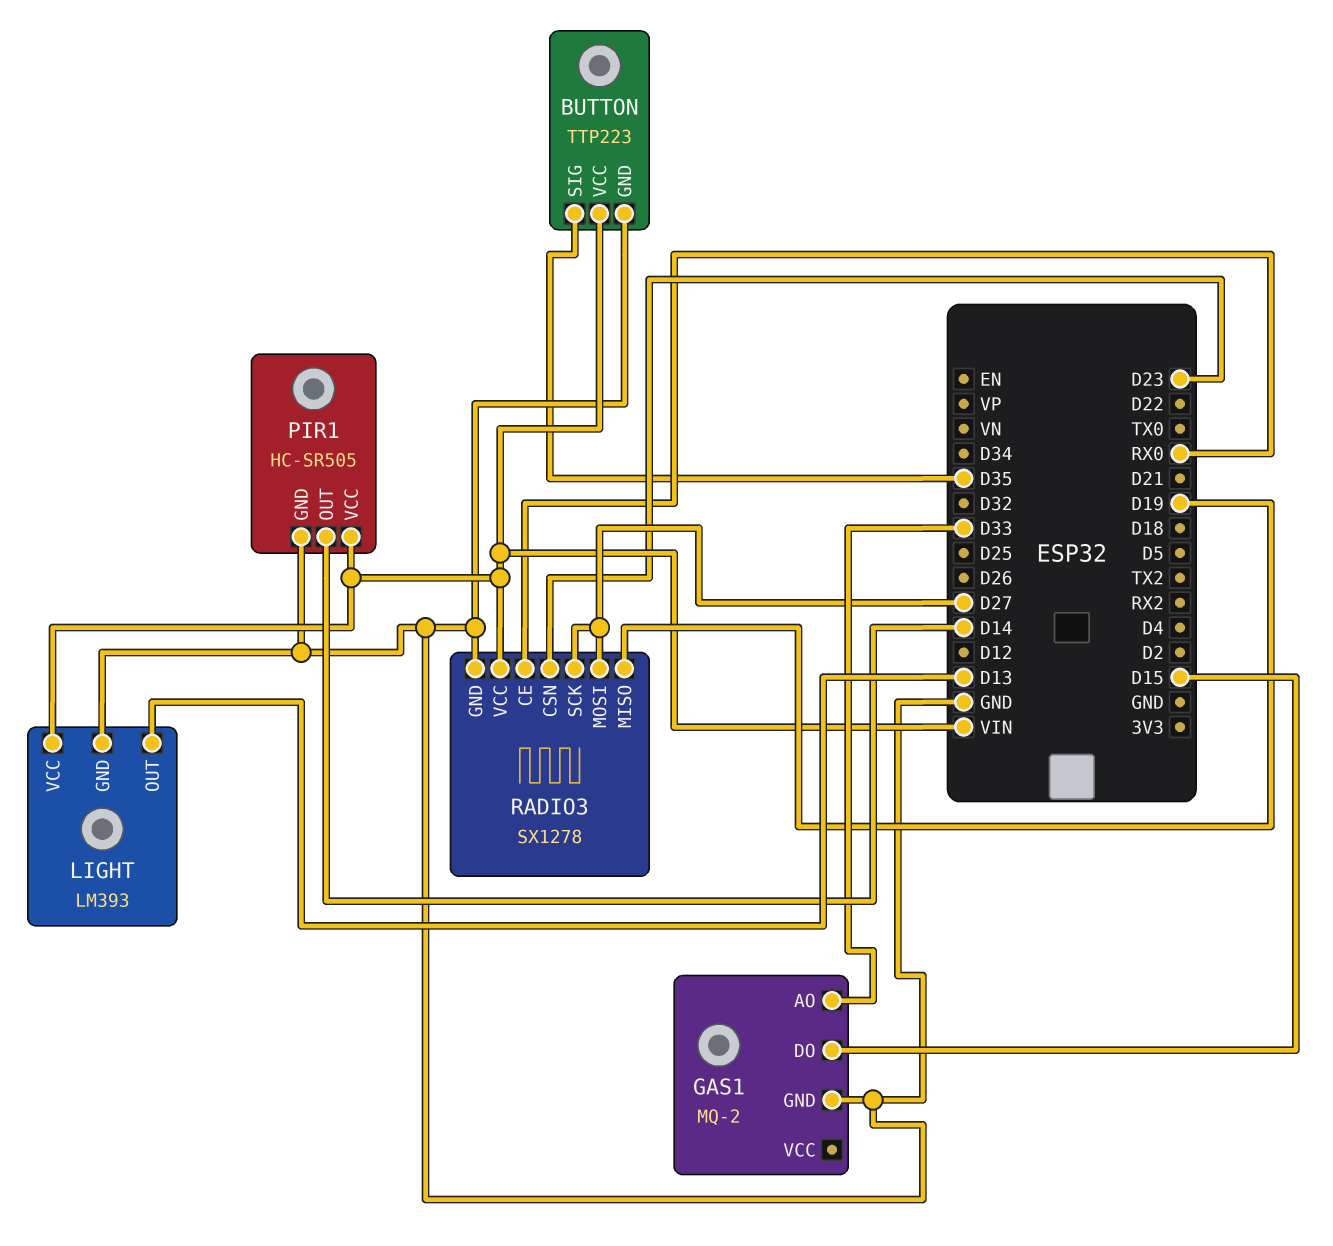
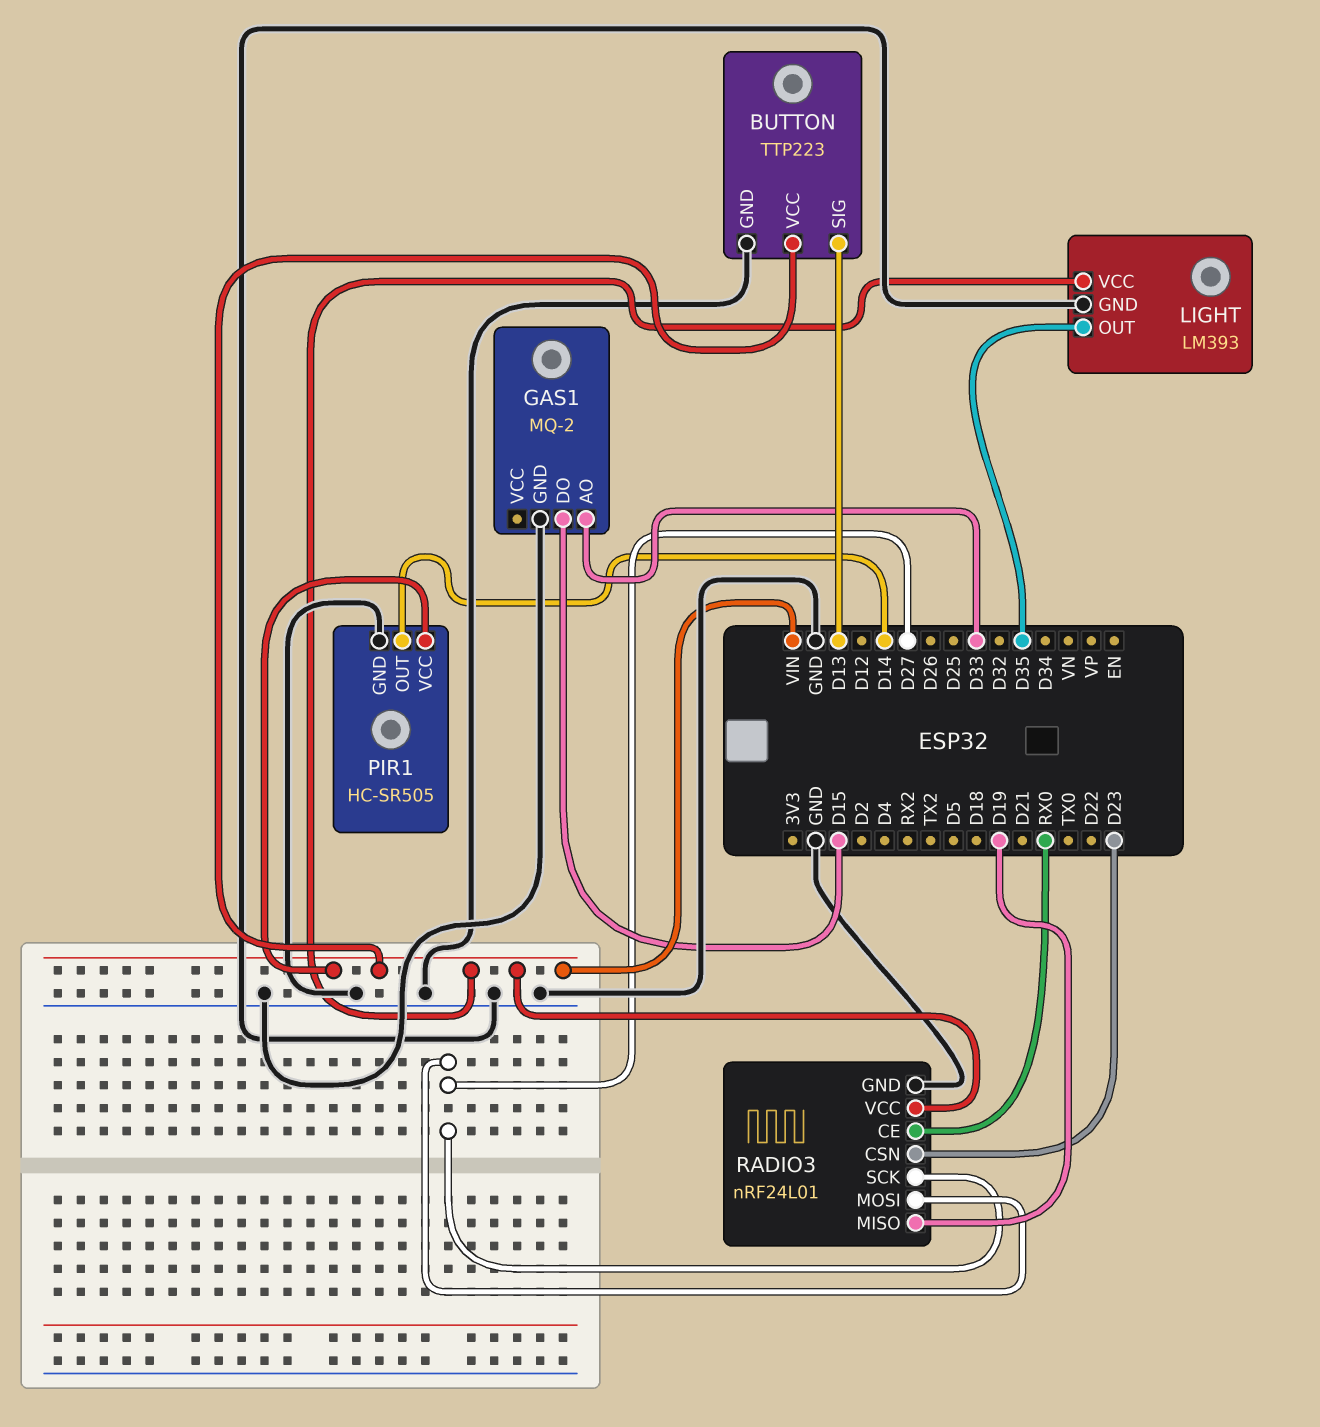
BUTTON pin SIG: D35 -> D13
LIGHT pin OUT: D13 -> D35
RADIO3: SX1278 -> nRF24L01

